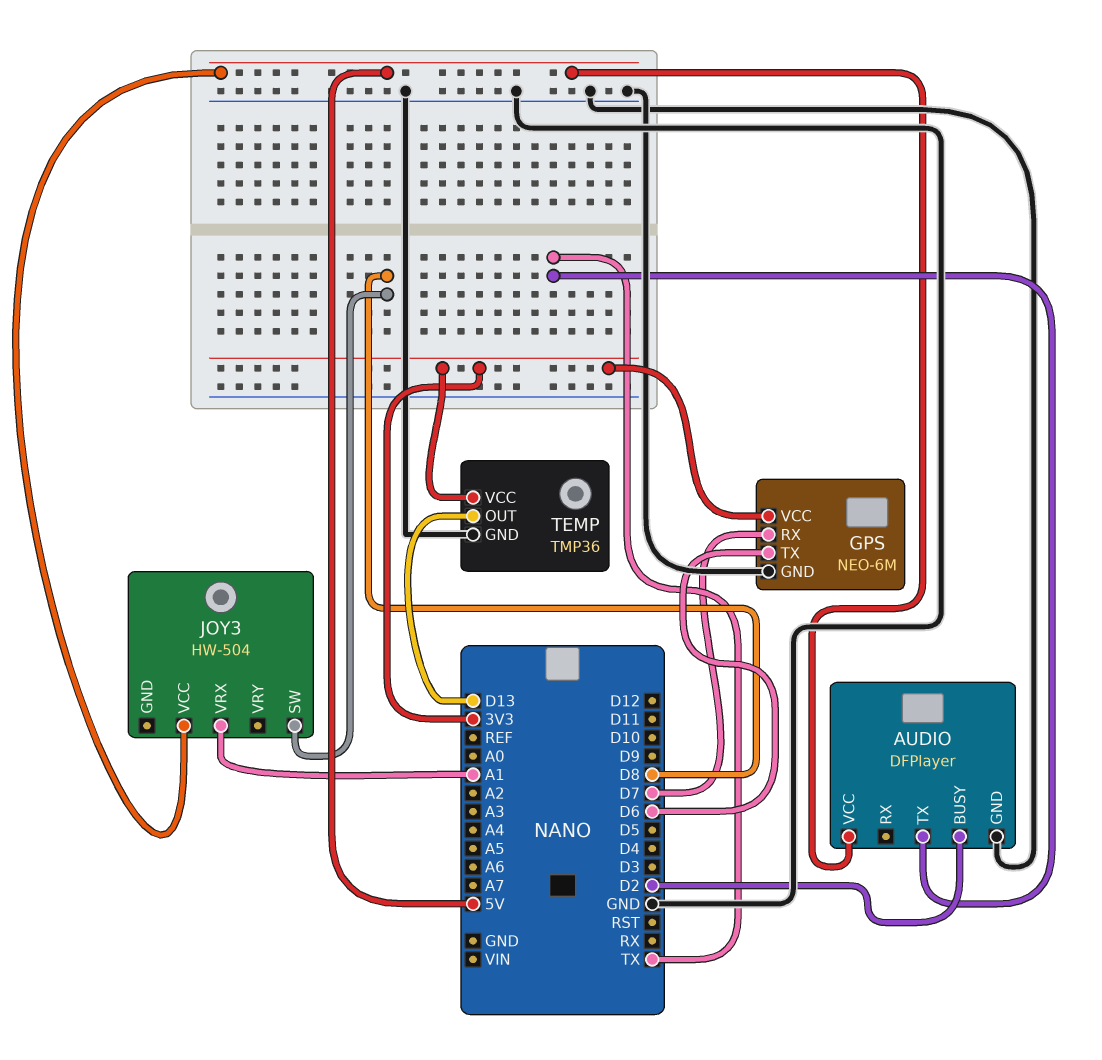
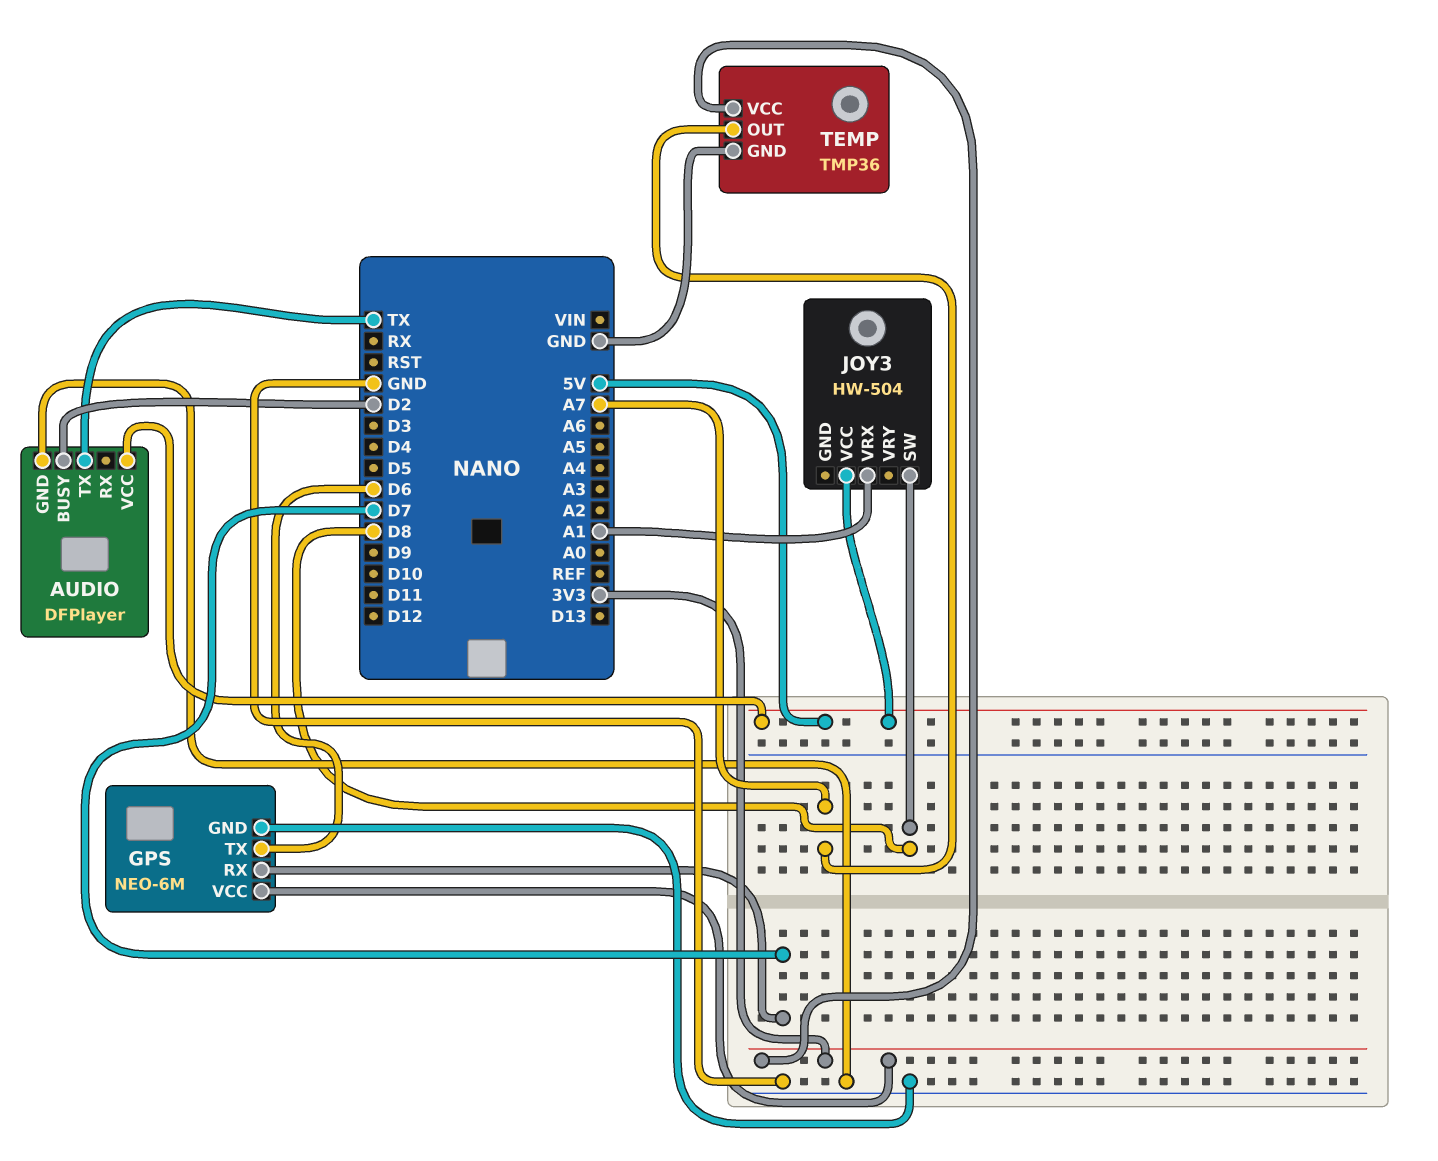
TEMP pin OUT: D13 -> A7

